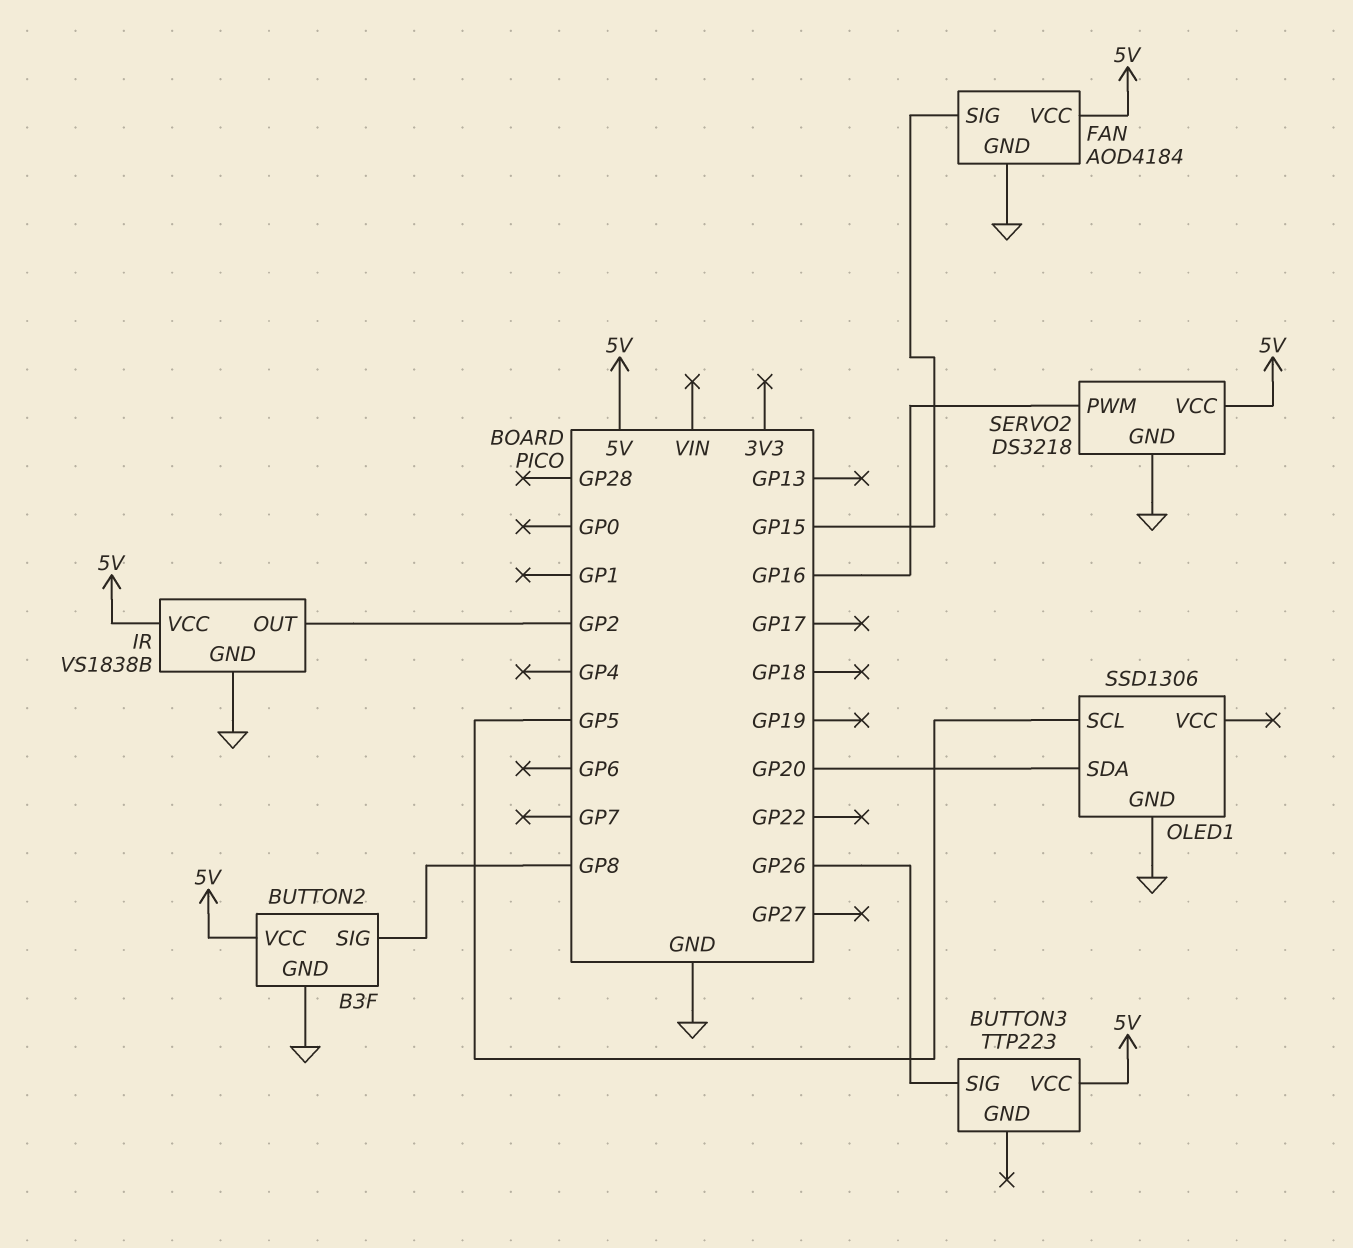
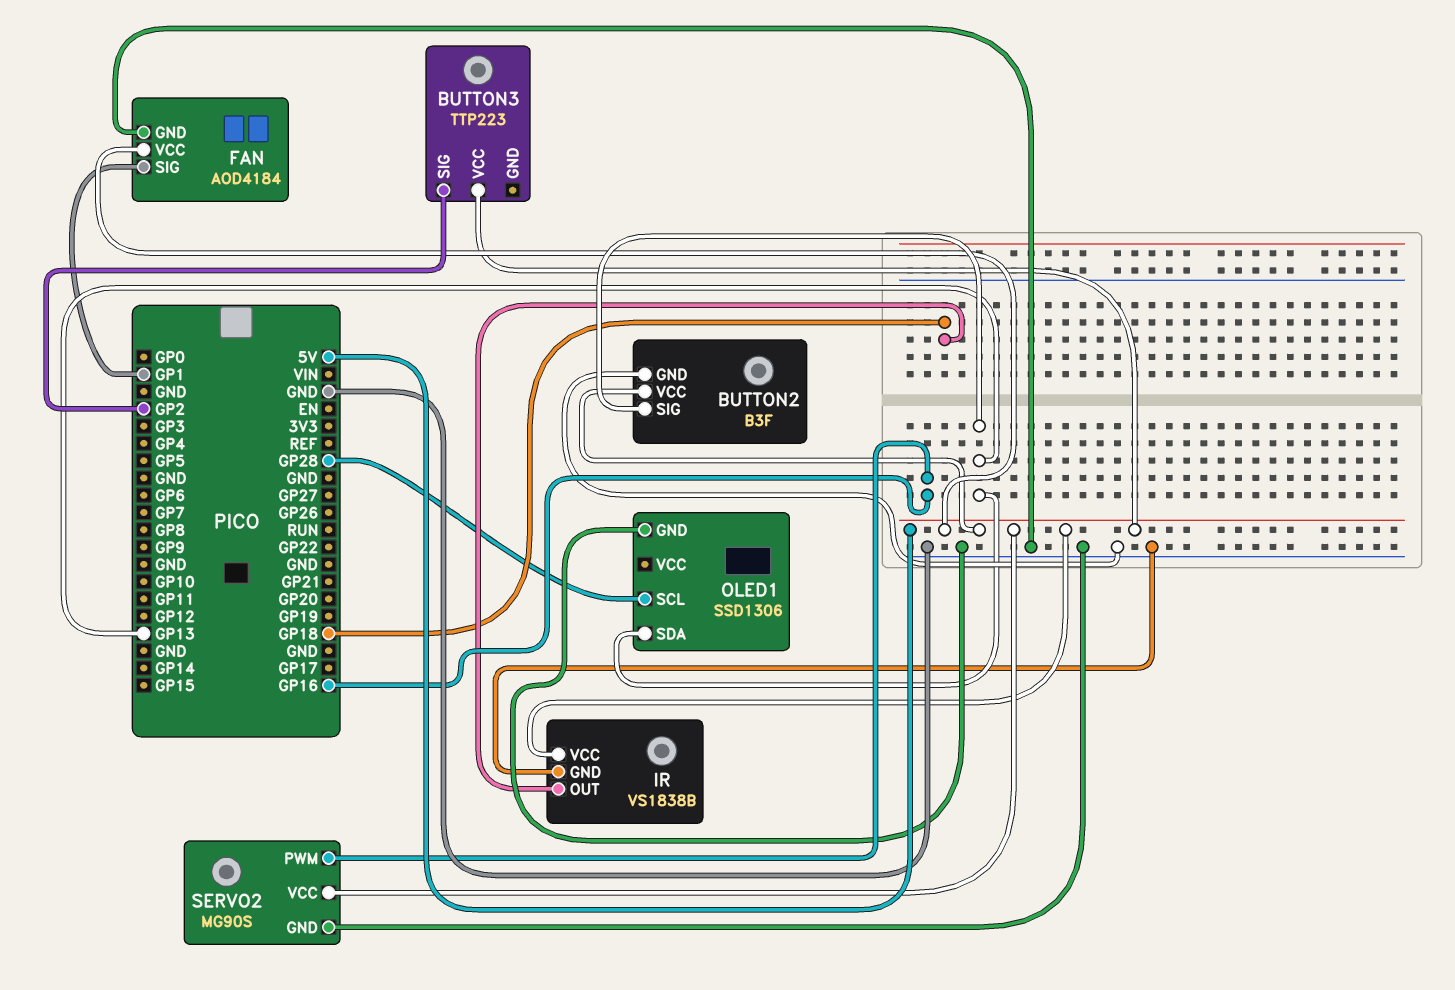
BUTTON2 pin SIG: GP8 -> GP13
BUTTON3 pin SIG: GP26 -> GP2
FAN pin SIG: GP15 -> GP1
IR pin OUT: GP2 -> GP18
OLED1 pin SCL: GP5 -> GP28
OLED1 pin SDA: GP20 -> GP13
SERVO2: DS3218 -> MG90S

